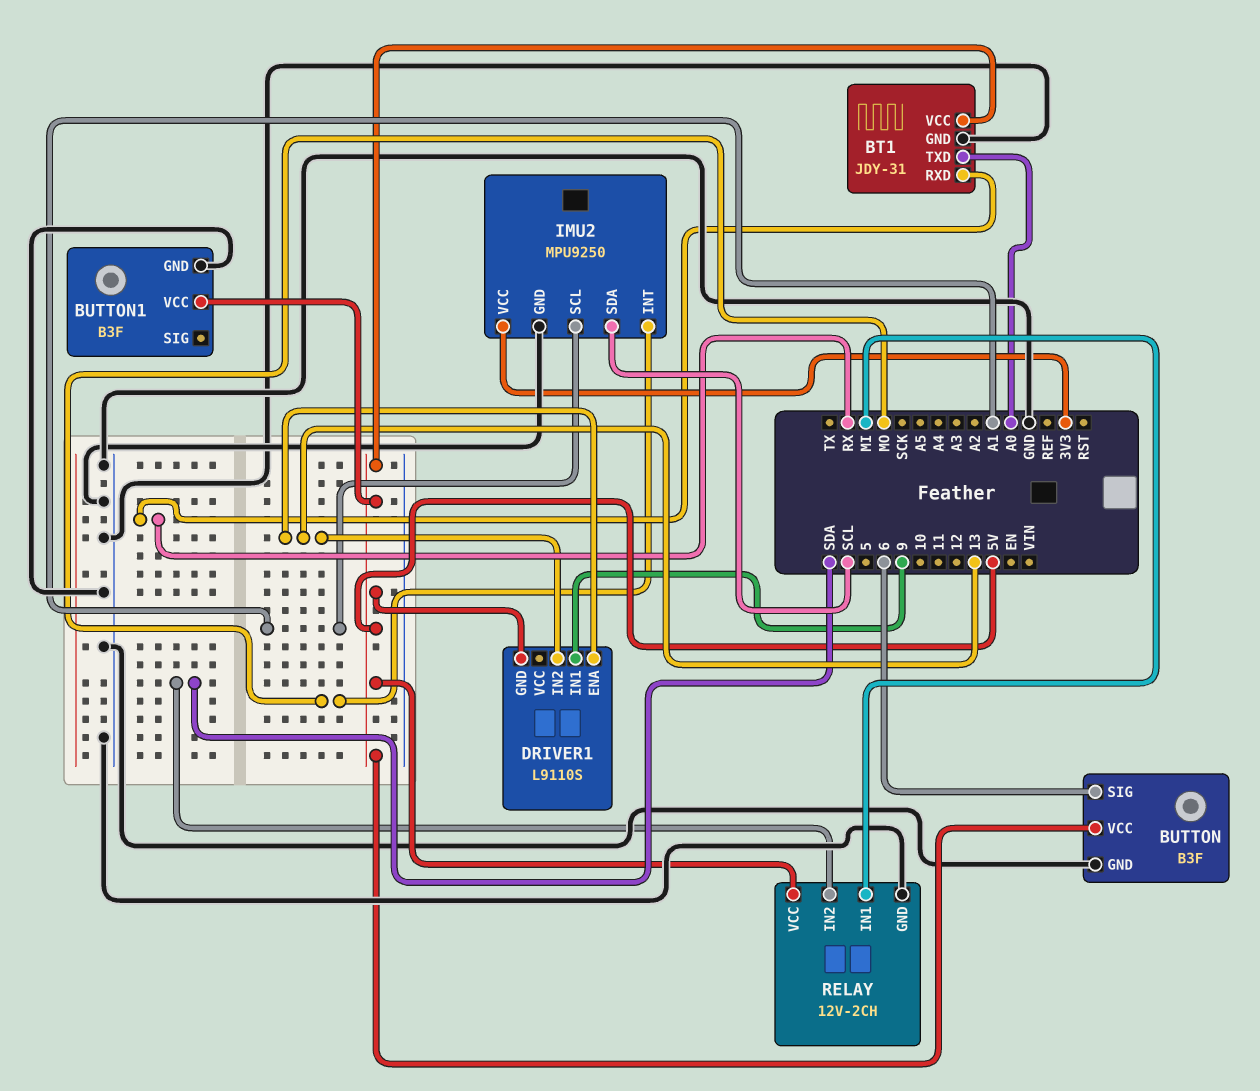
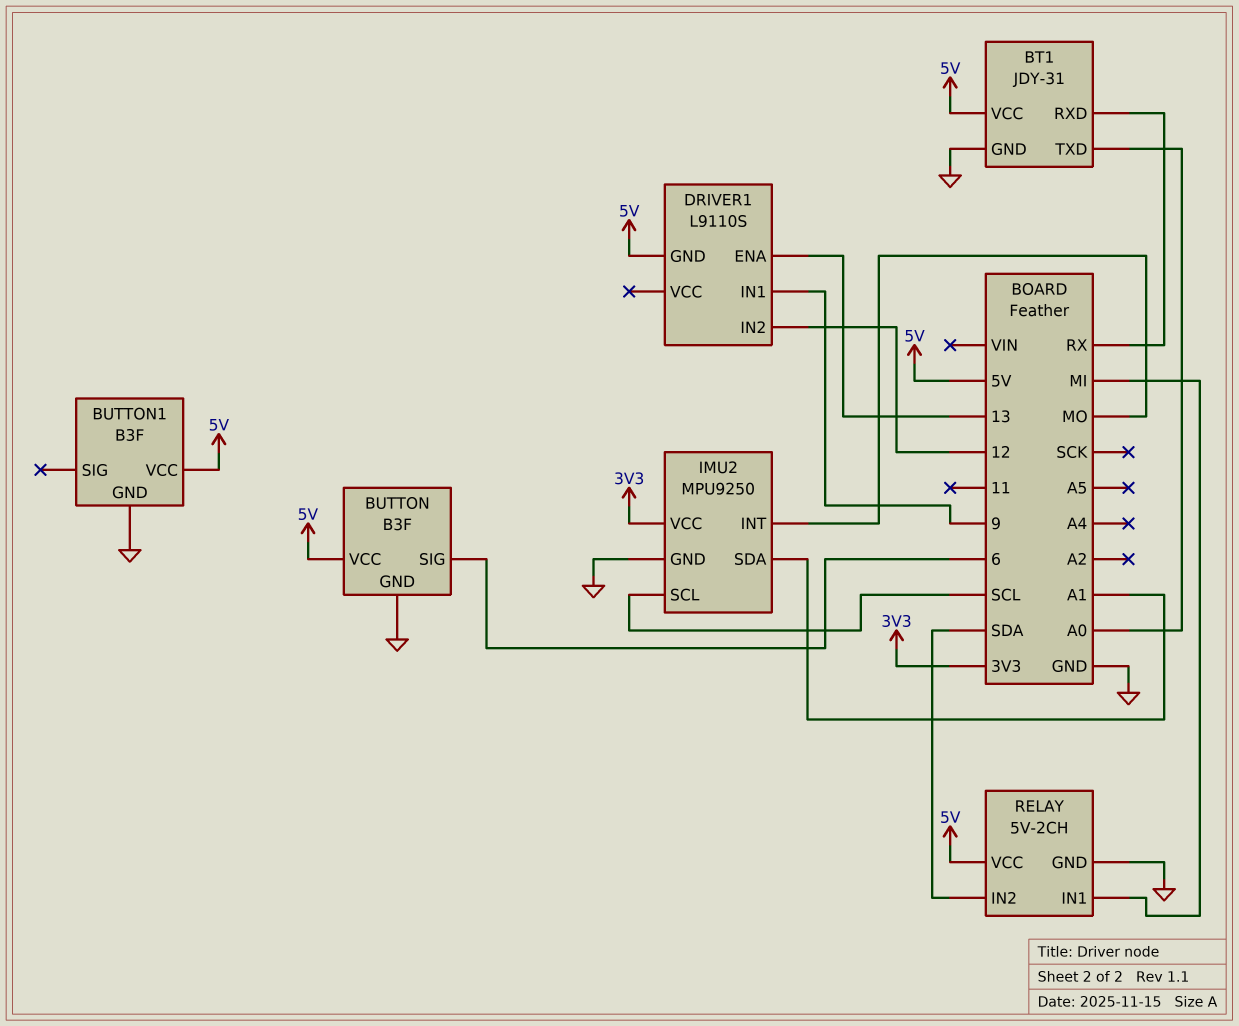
DRIVER1 pin IN2: 13 -> 12
IMU2 pin SCL: A1 -> SCL
IMU2 pin SDA: SCL -> A1
RELAY: 12V-2CH -> 5V-2CH

